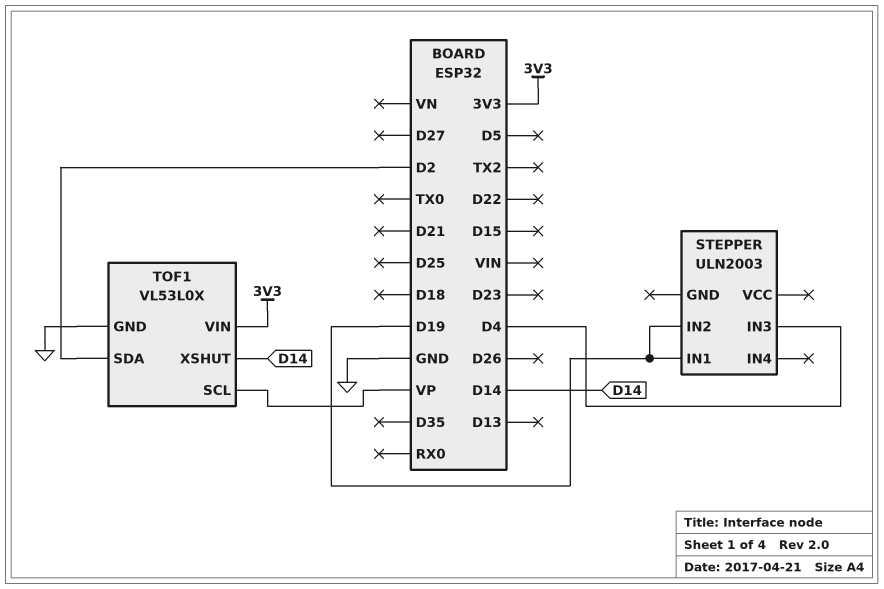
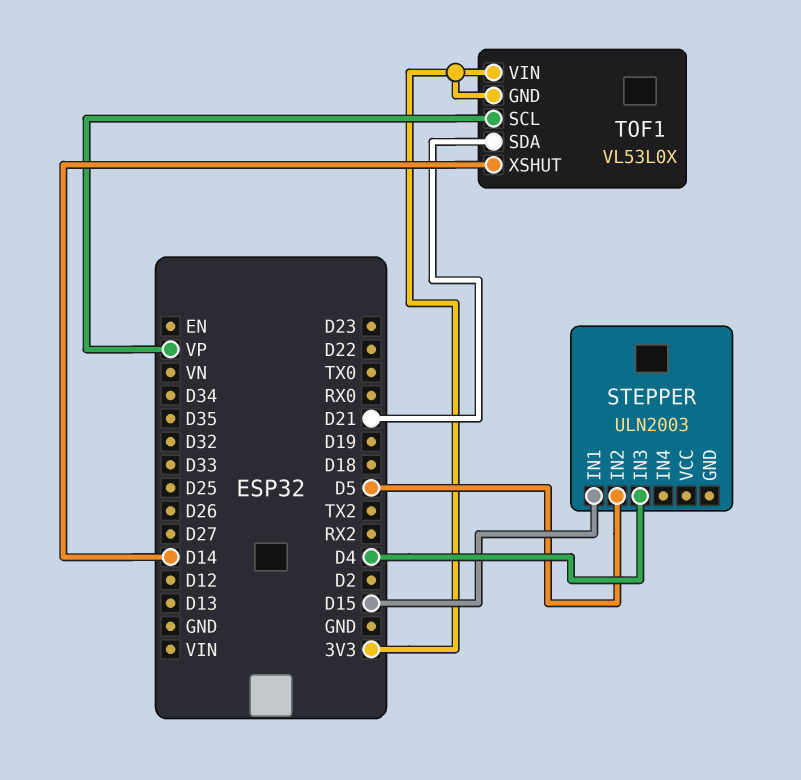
STEPPER pin IN1: D19 -> D15
STEPPER pin IN2: D19 -> D5
TOF1 pin GND: GND -> 3V3
TOF1 pin SDA: D2 -> D21

